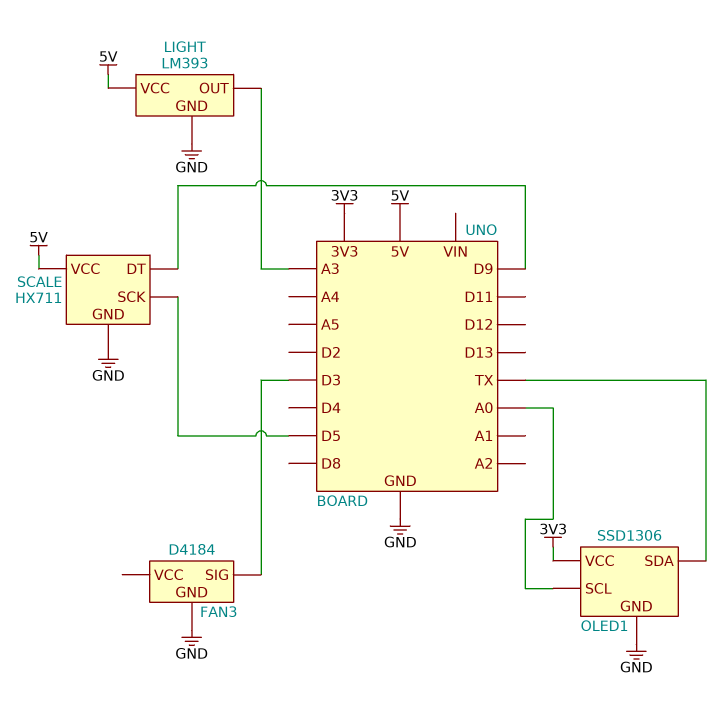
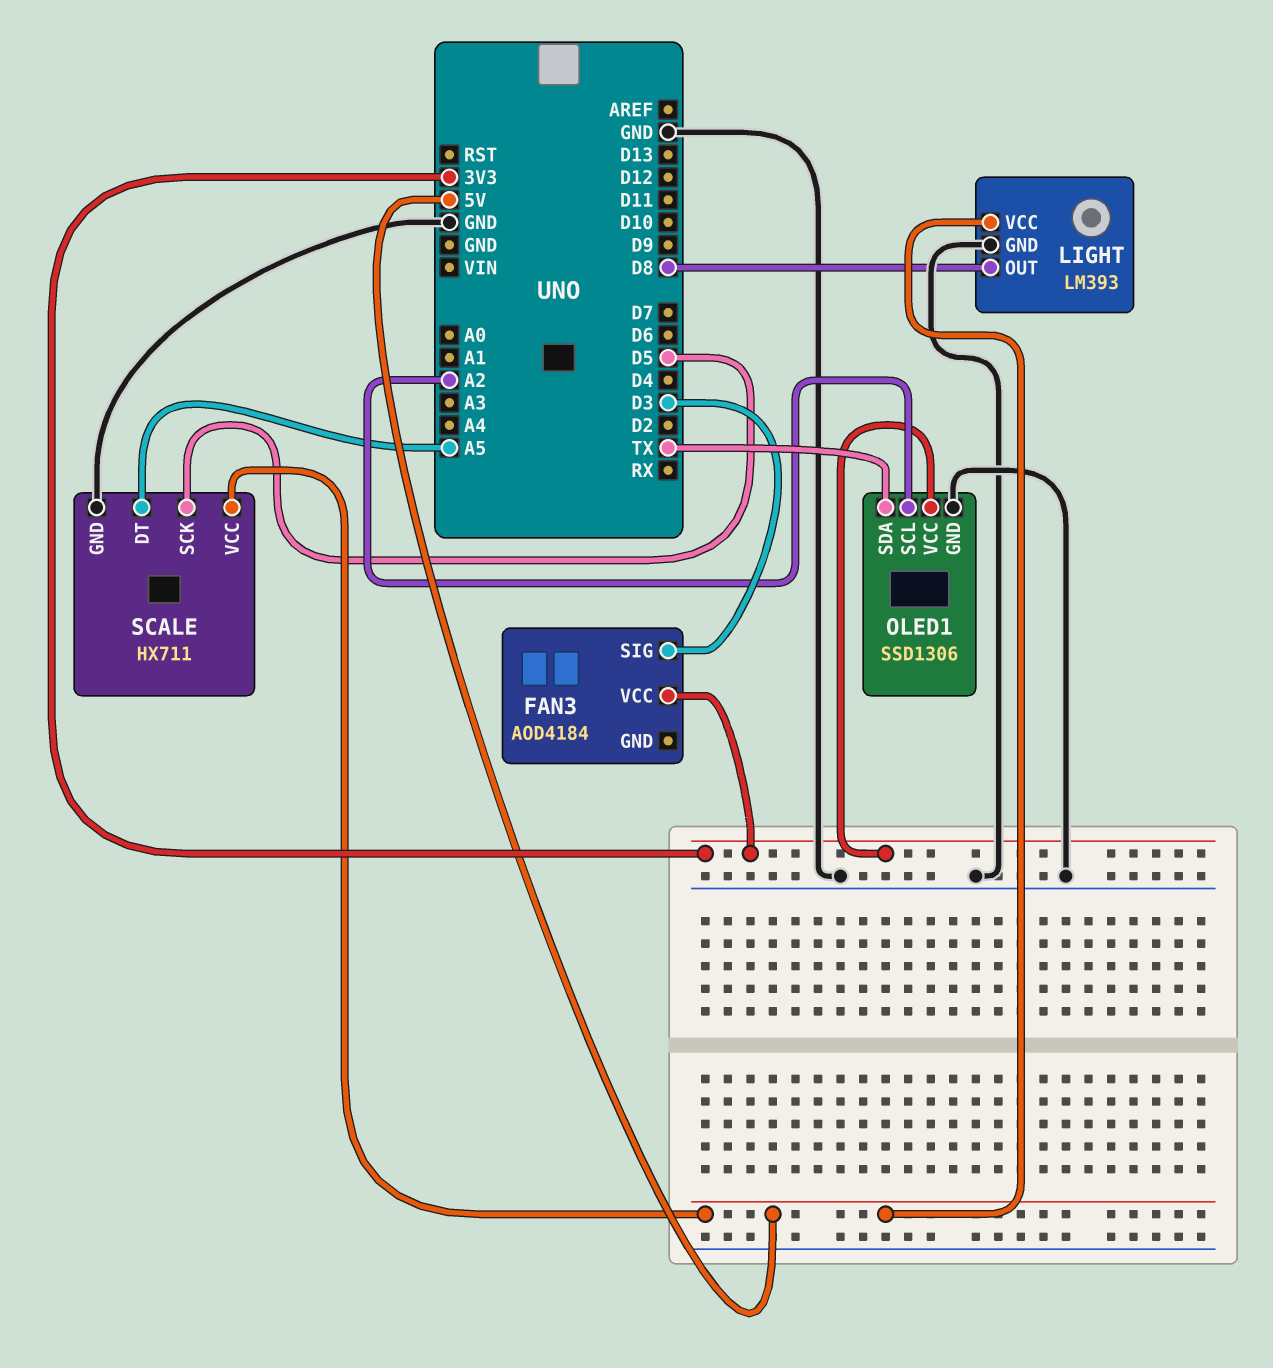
FAN3: D4184 -> AOD4184
FAN3 pin GND: GND -> none
FAN3 pin VCC: none -> 3V3
LIGHT pin OUT: A3 -> D8
OLED1 pin SCL: A0 -> A2
SCALE pin DT: D9 -> A5

